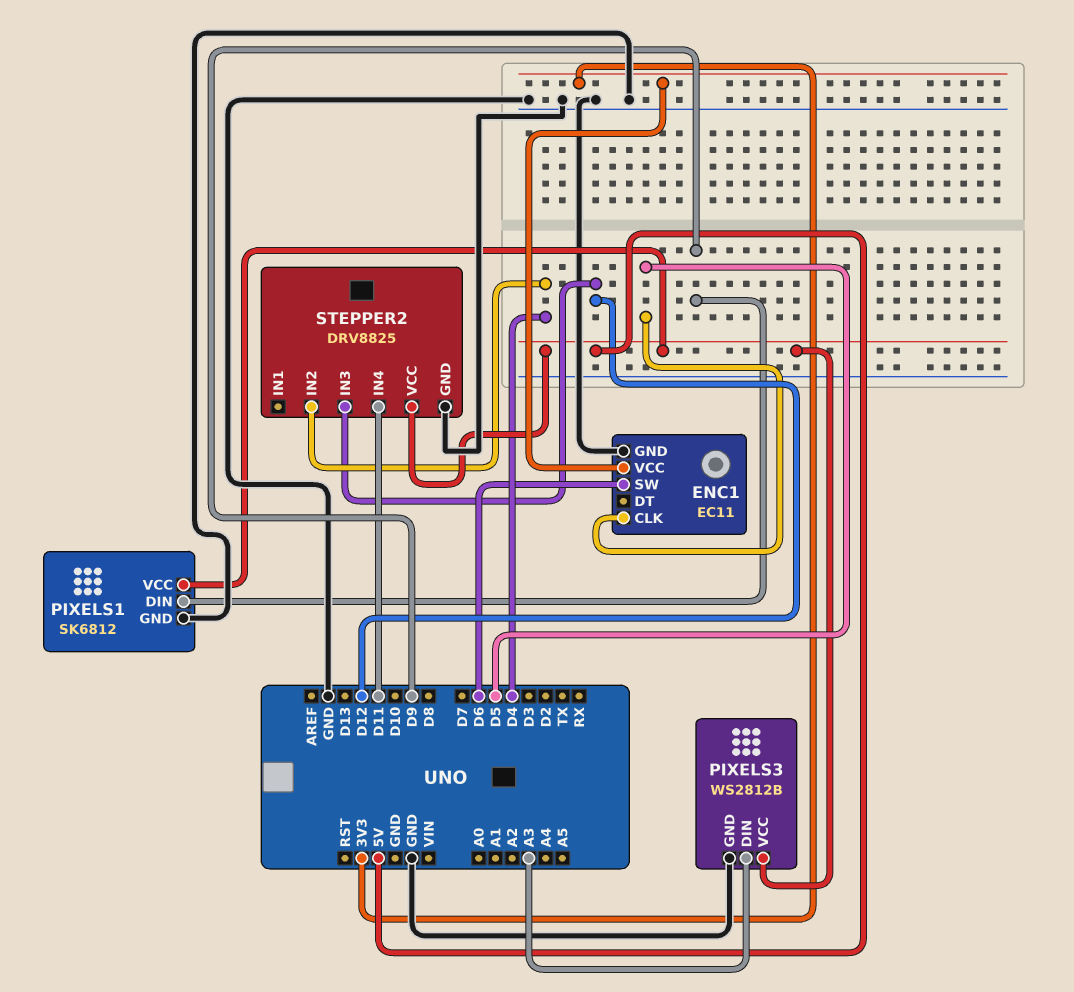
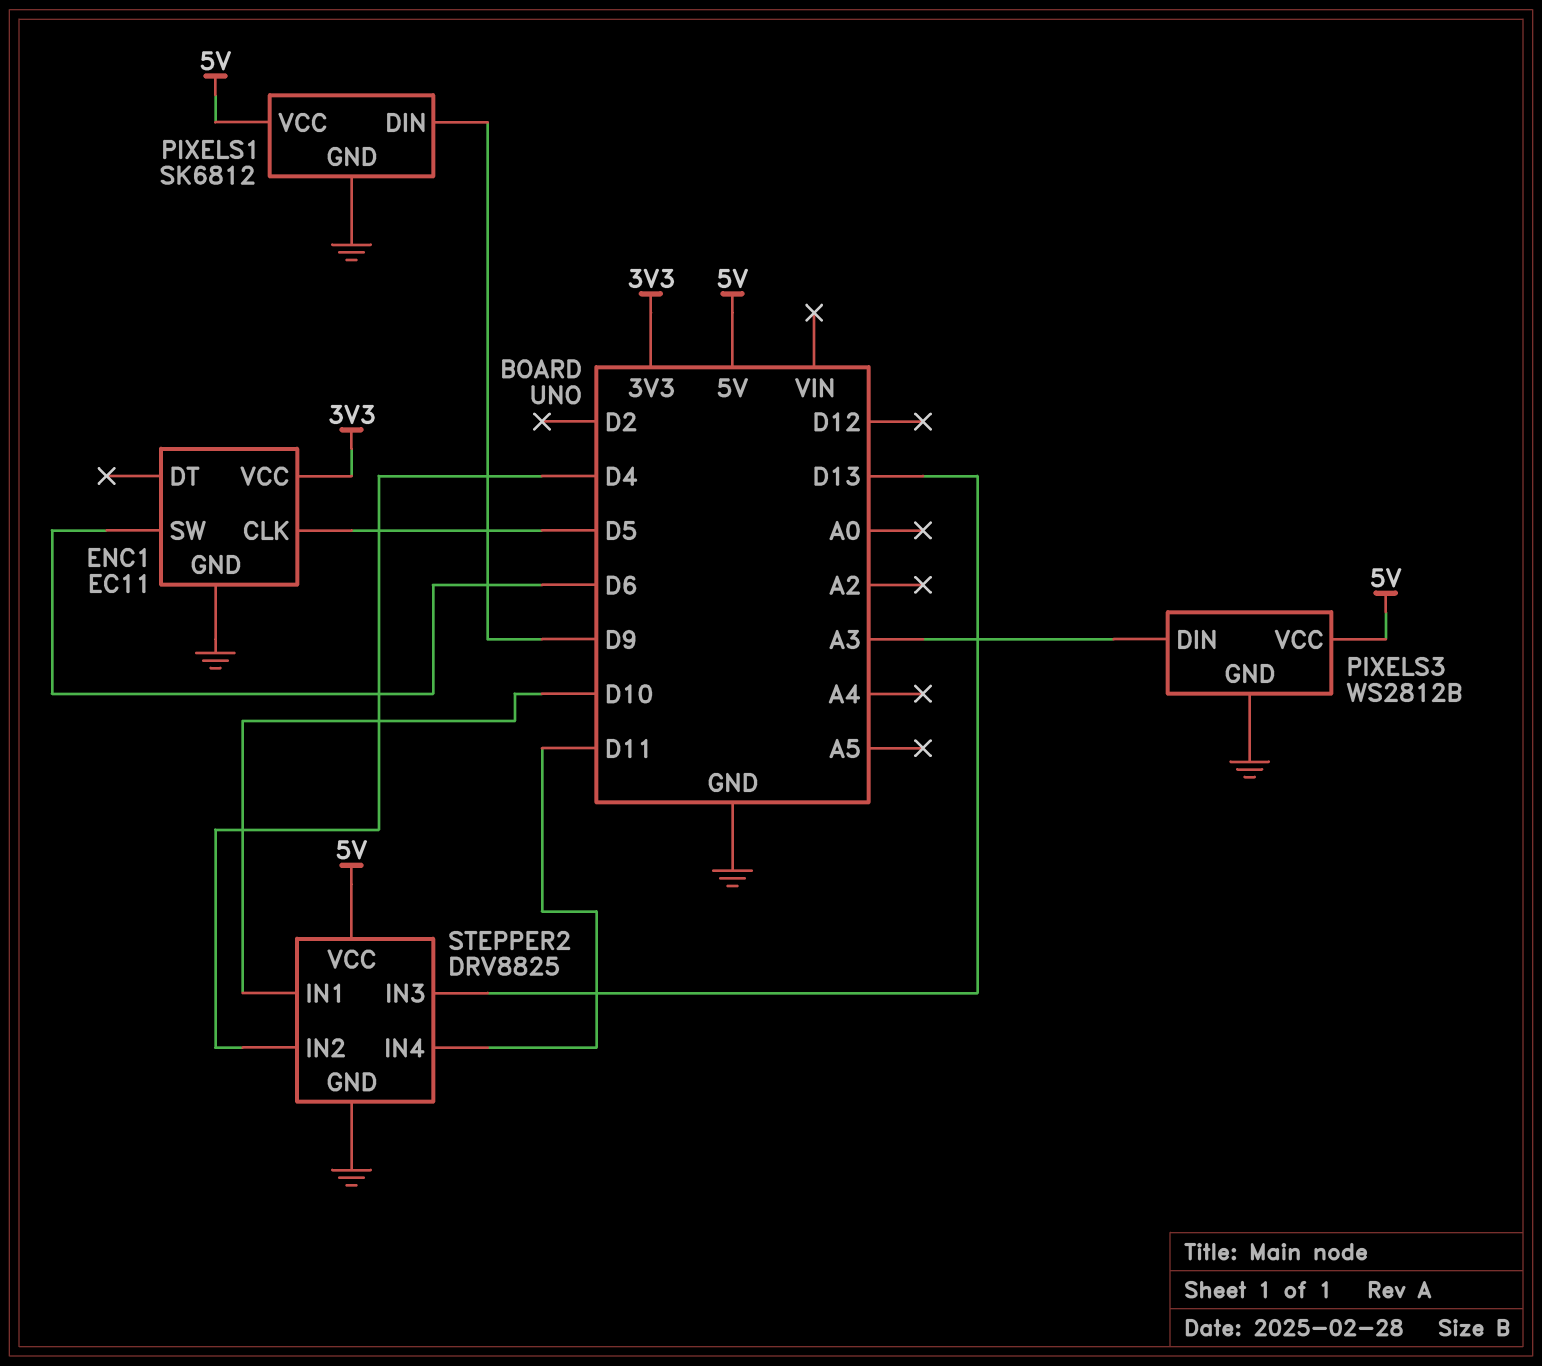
STEPPER2 pin IN1: none -> D10
STEPPER2 pin IN3: D12 -> D13

